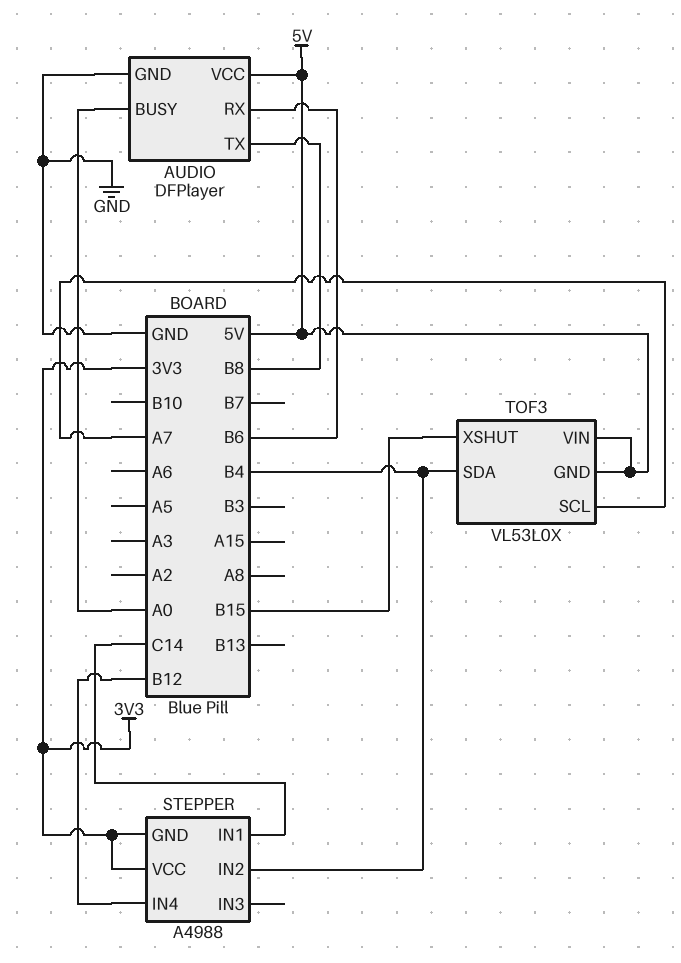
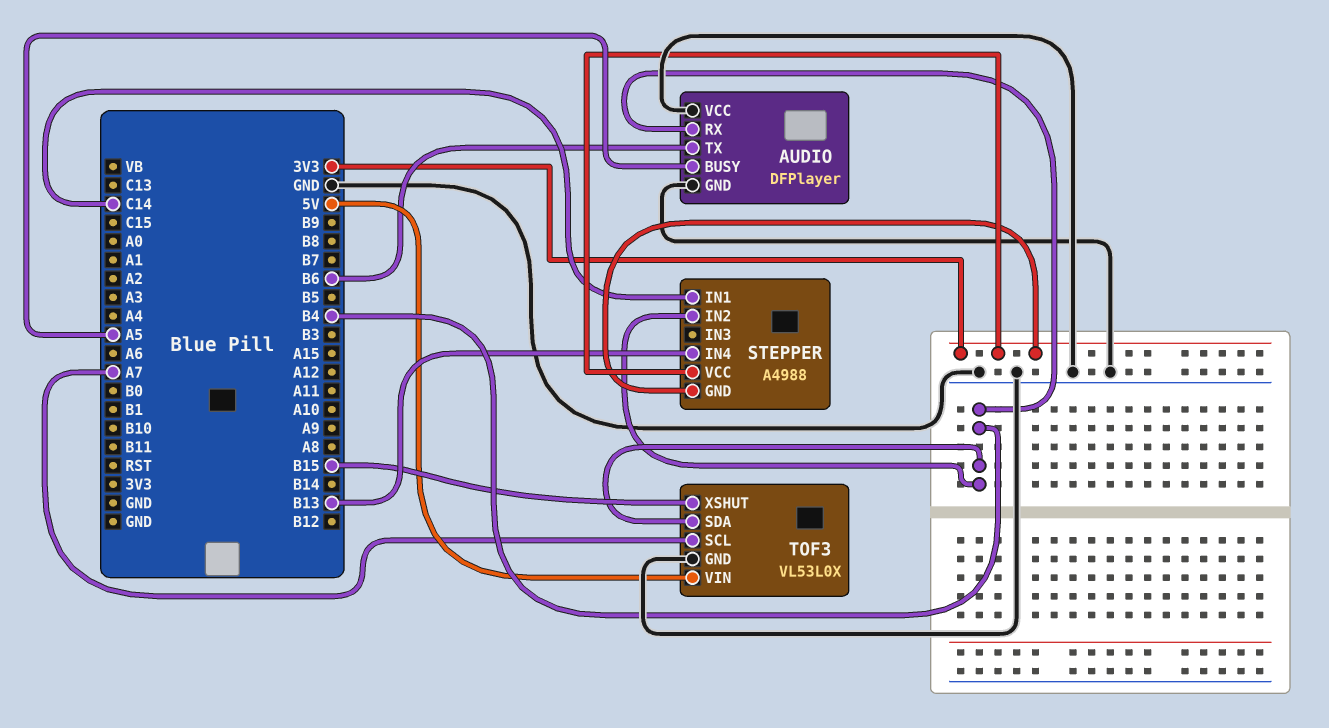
AUDIO pin BUSY: A0 -> A5
AUDIO pin RX: B6 -> B4
AUDIO pin TX: B8 -> B6
AUDIO pin VCC: 5V -> GND
STEPPER pin IN4: B12 -> B13
TOF3 pin GND: 5V -> GND

